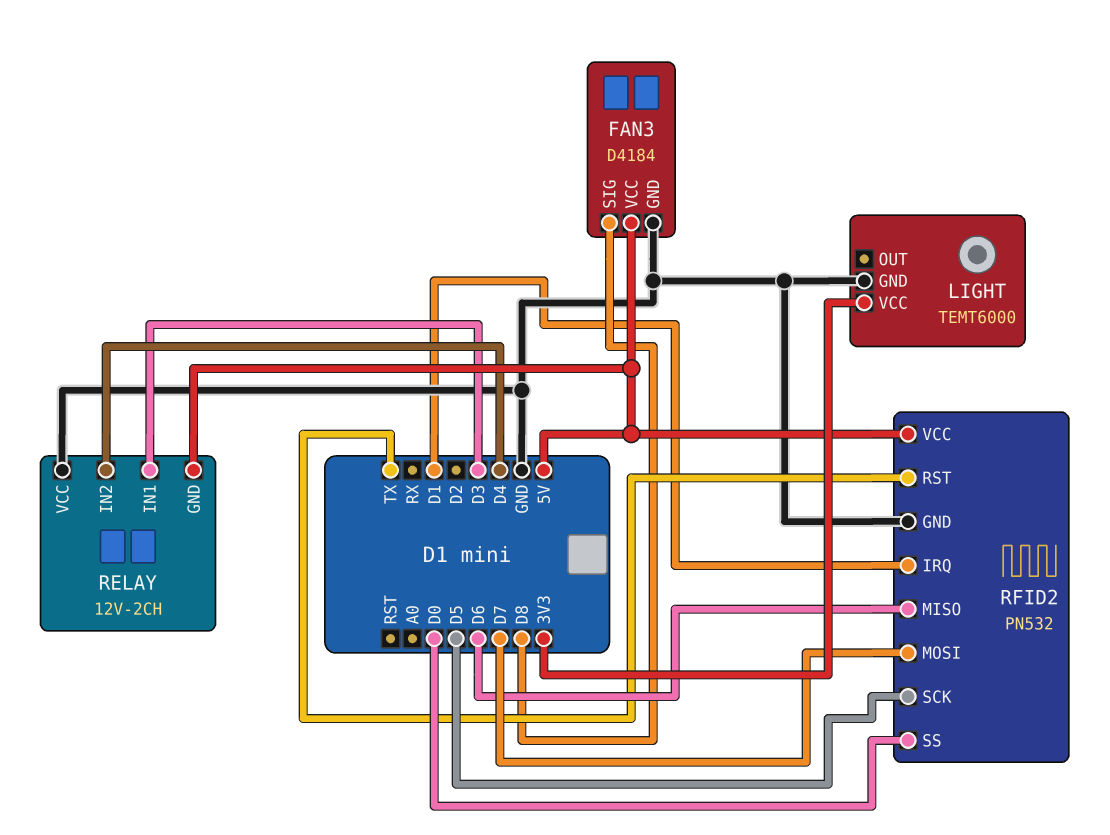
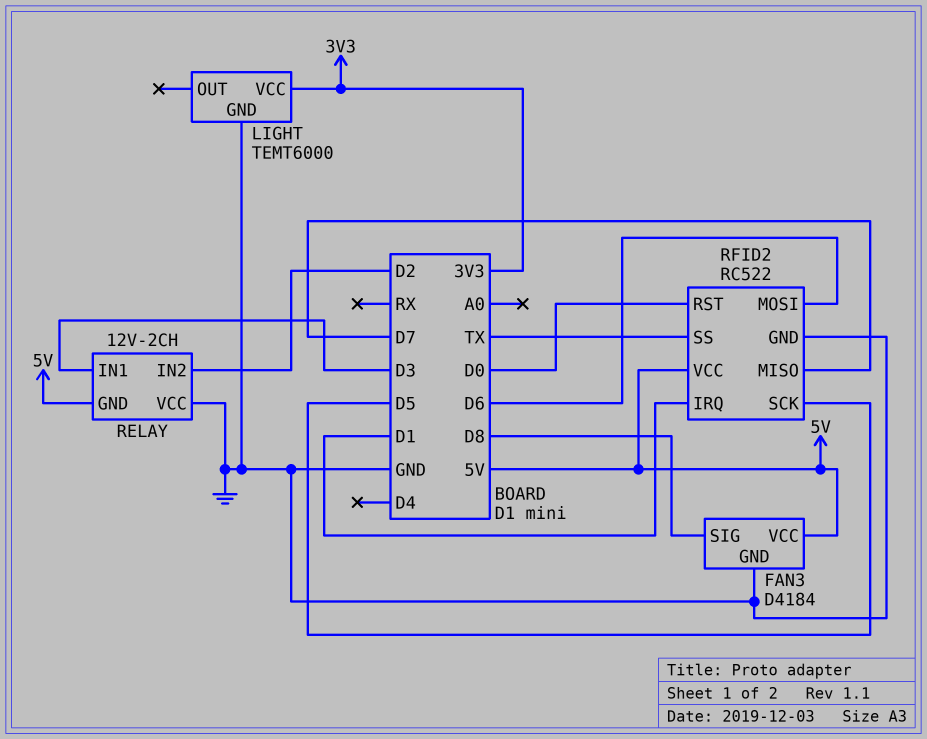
RELAY pin IN2: D4 -> D2
RFID2: PN532 -> RC522
RFID2 pin MISO: D6 -> D7
RFID2 pin MOSI: D7 -> D6
RFID2 pin RST: TX -> D0
RFID2 pin SS: D0 -> TX

